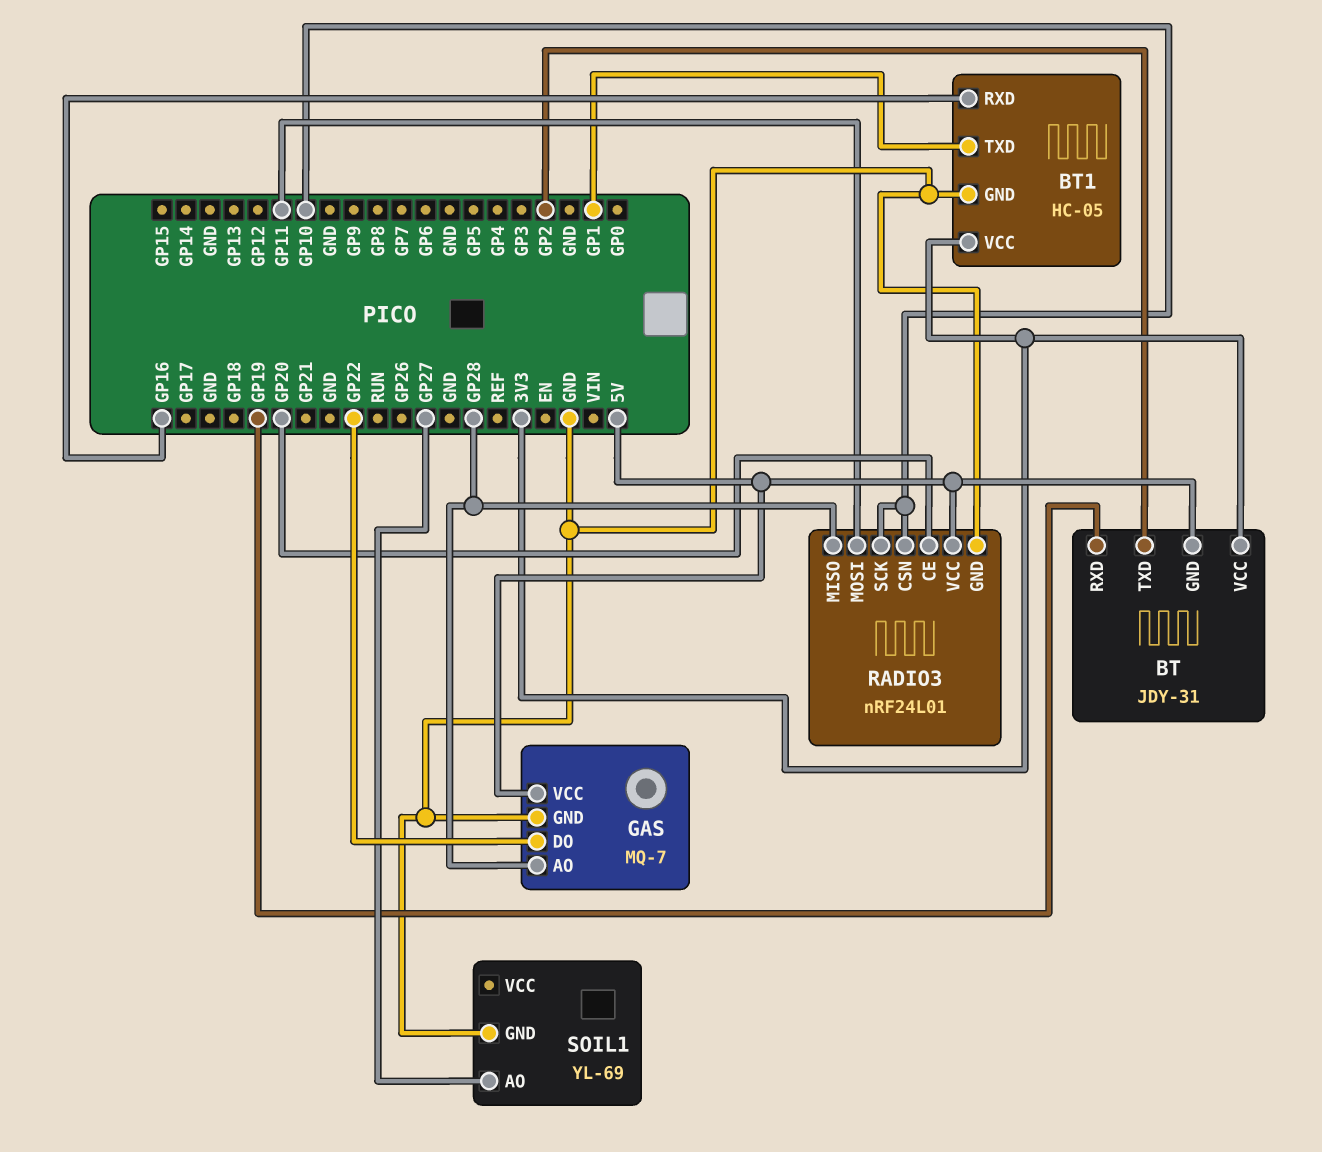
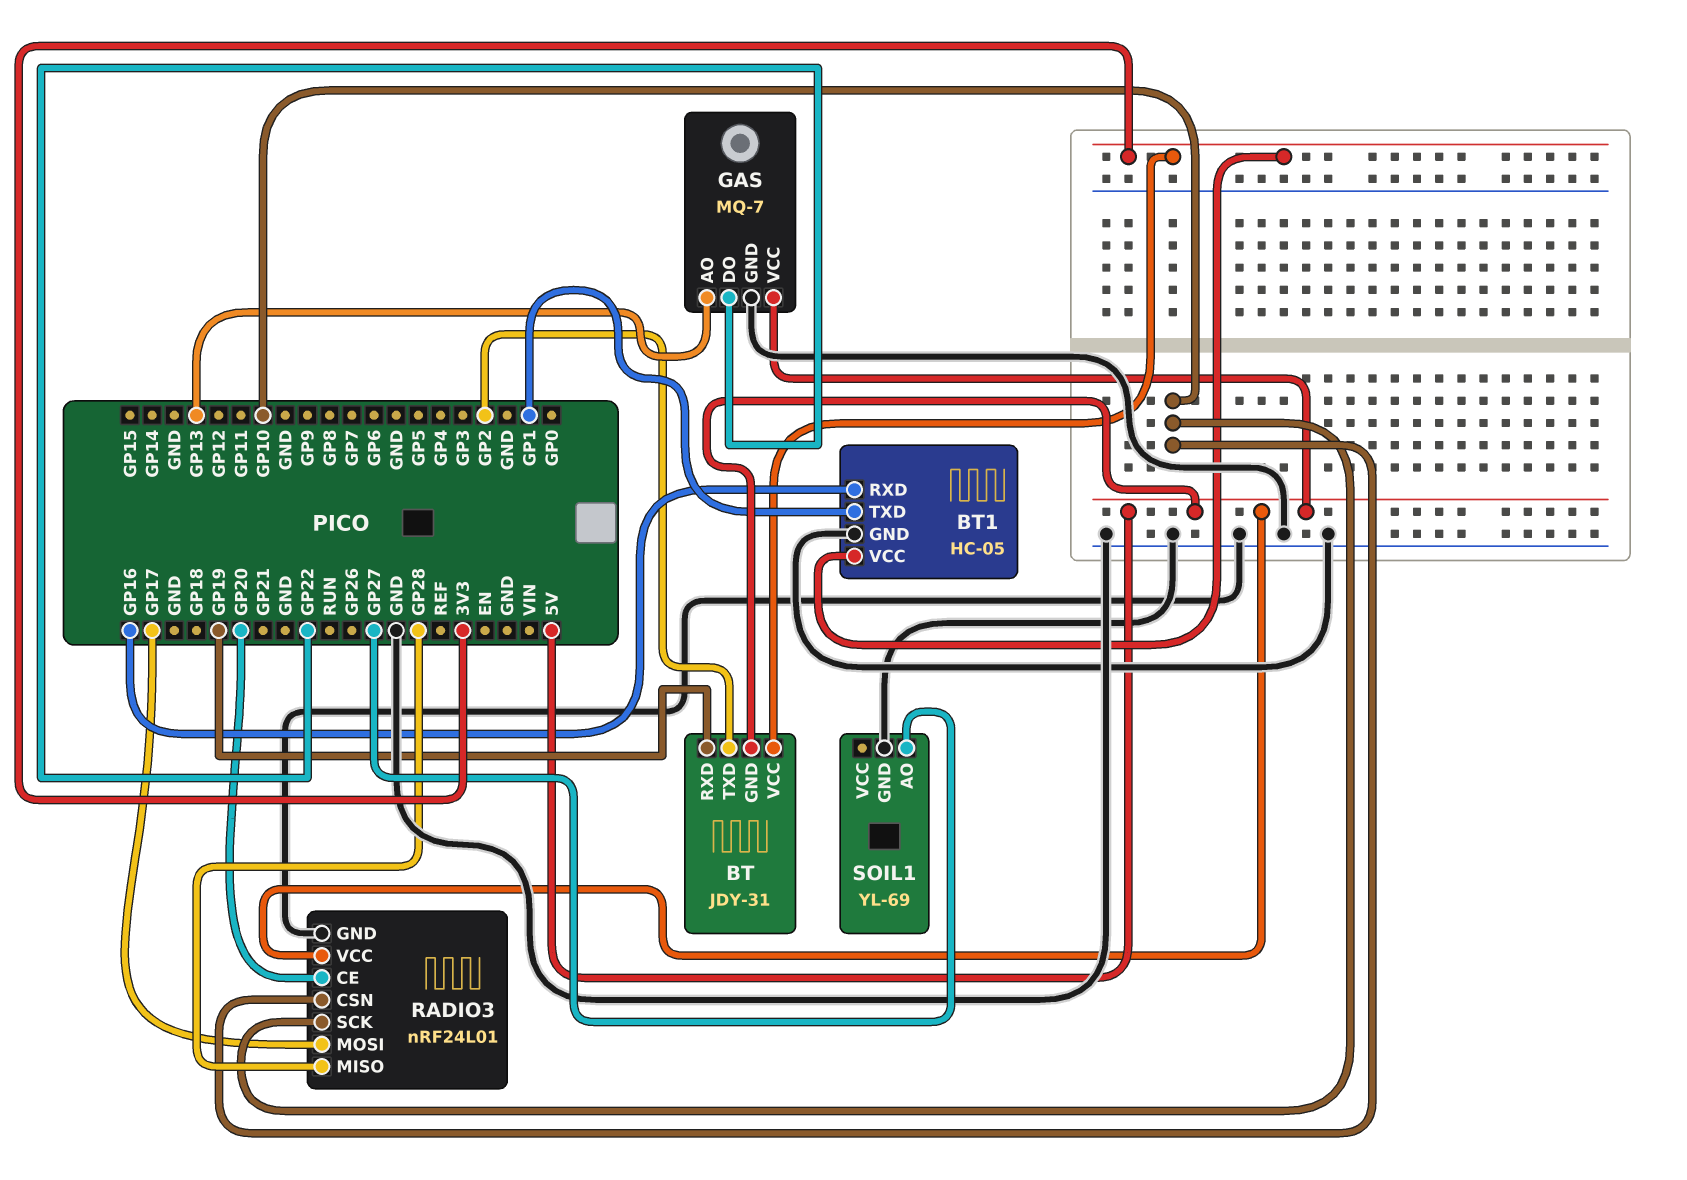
GAS pin AO: GP28 -> GP13
RADIO3 pin MOSI: GP11 -> GP17

